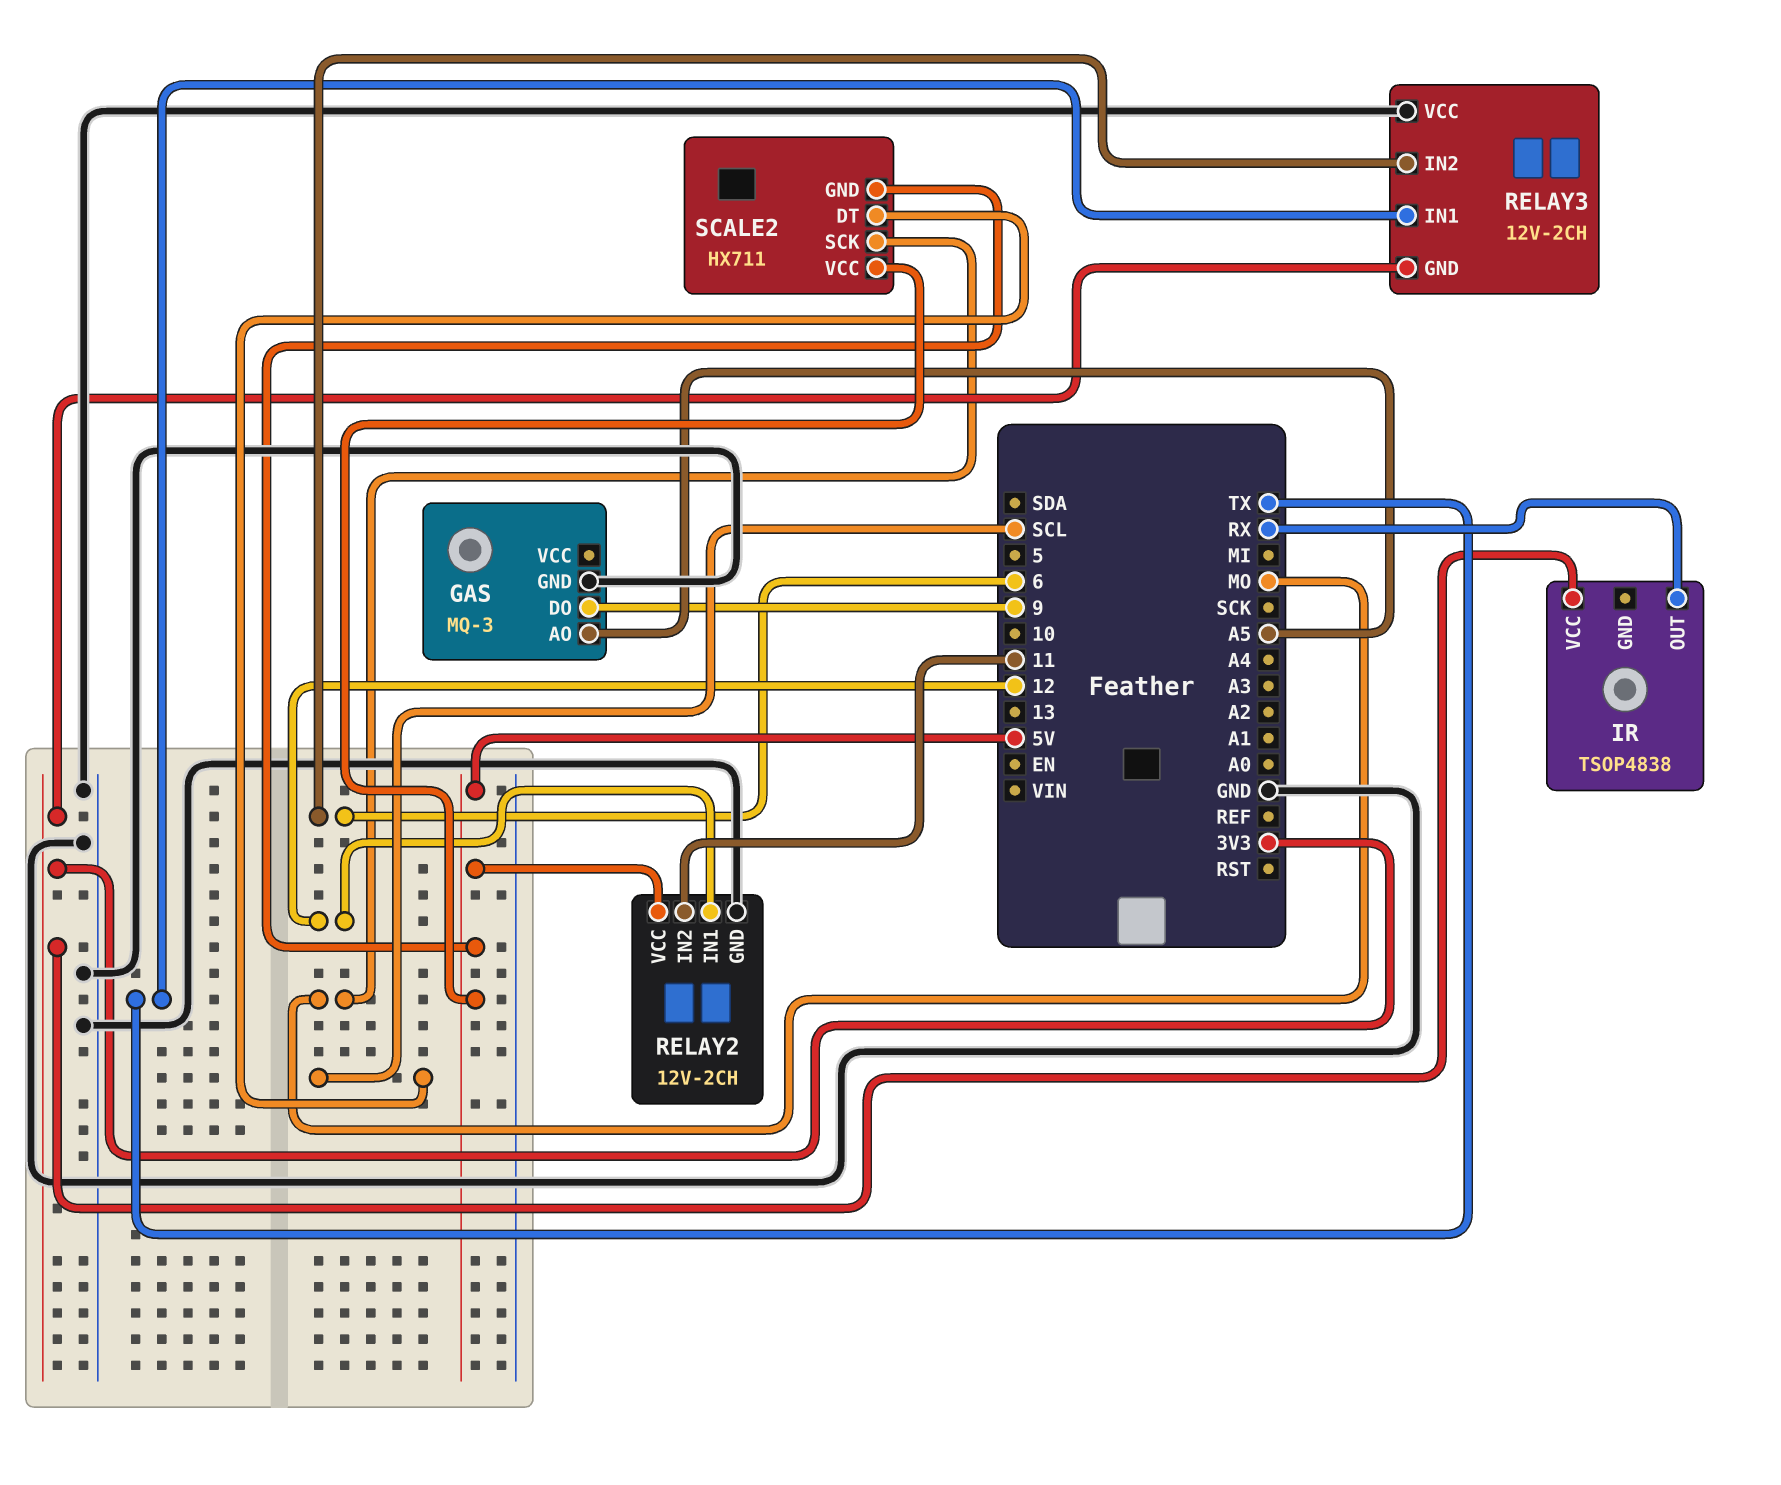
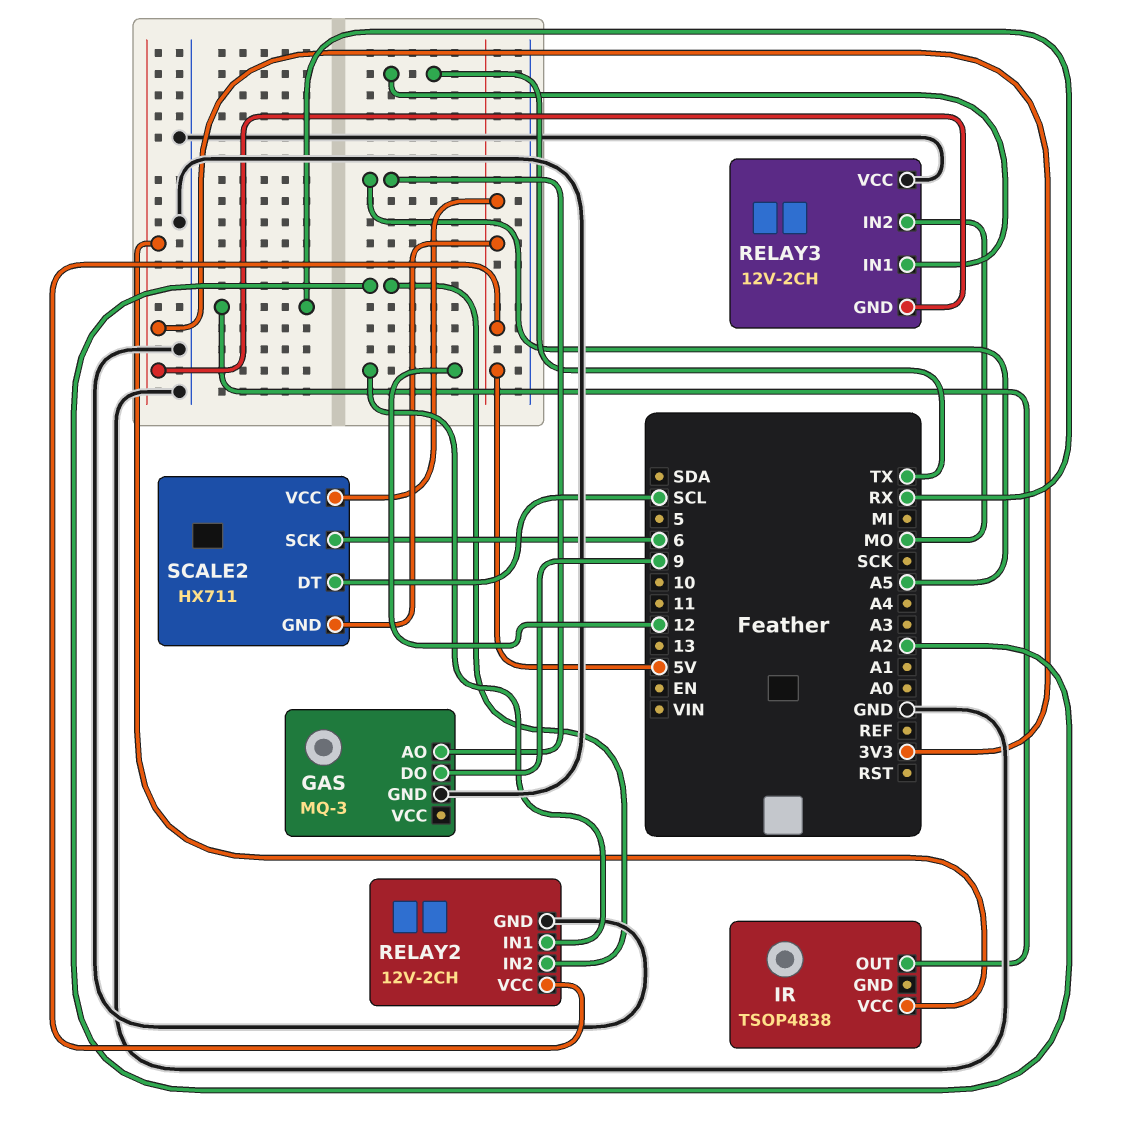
RELAY2 pin IN2: 11 -> A2
RELAY3 pin IN2: 6 -> MO
SCALE2 pin SCK: MO -> 6

